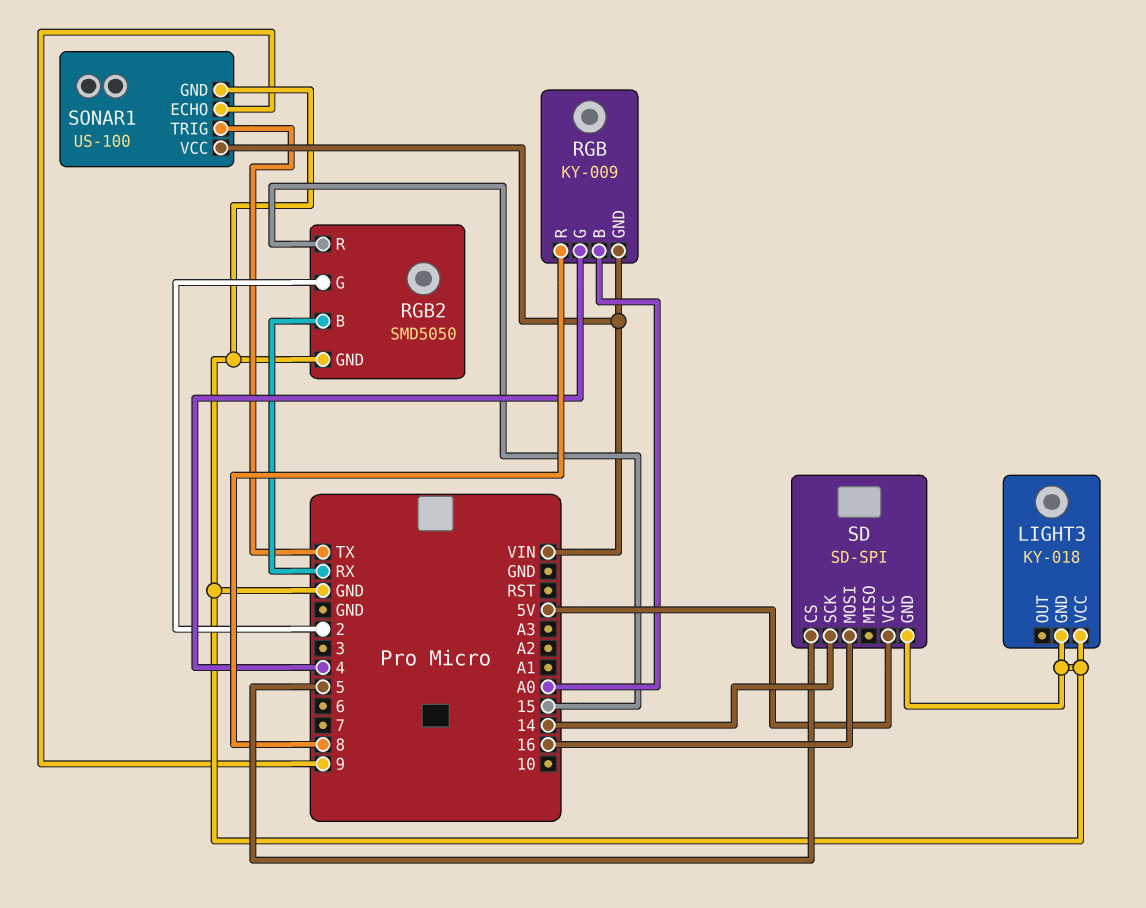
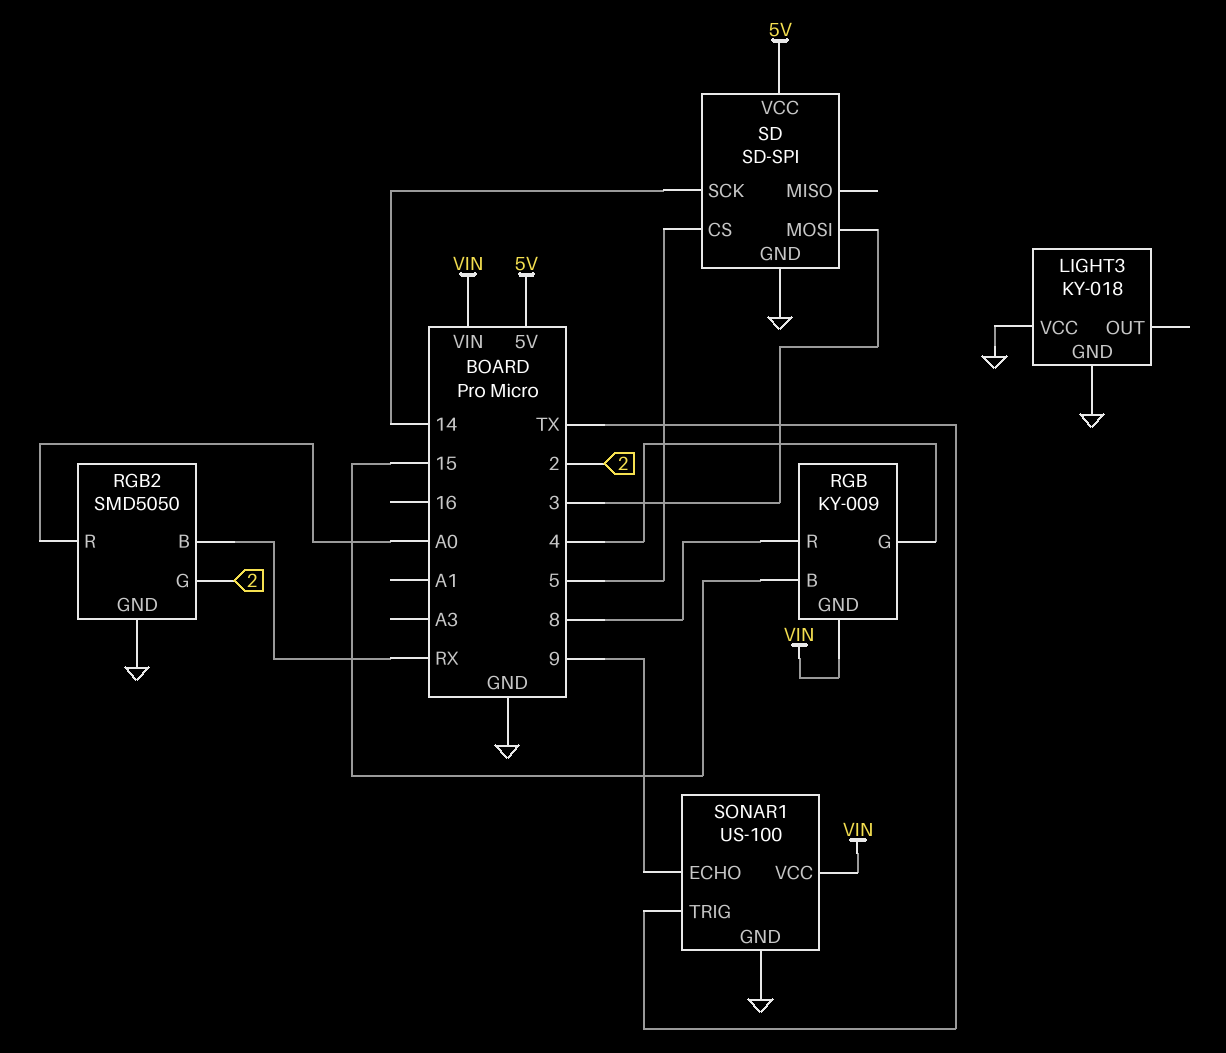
RGB pin B: A0 -> 15
RGB2 pin R: 15 -> A0
SD pin MOSI: 16 -> 3

